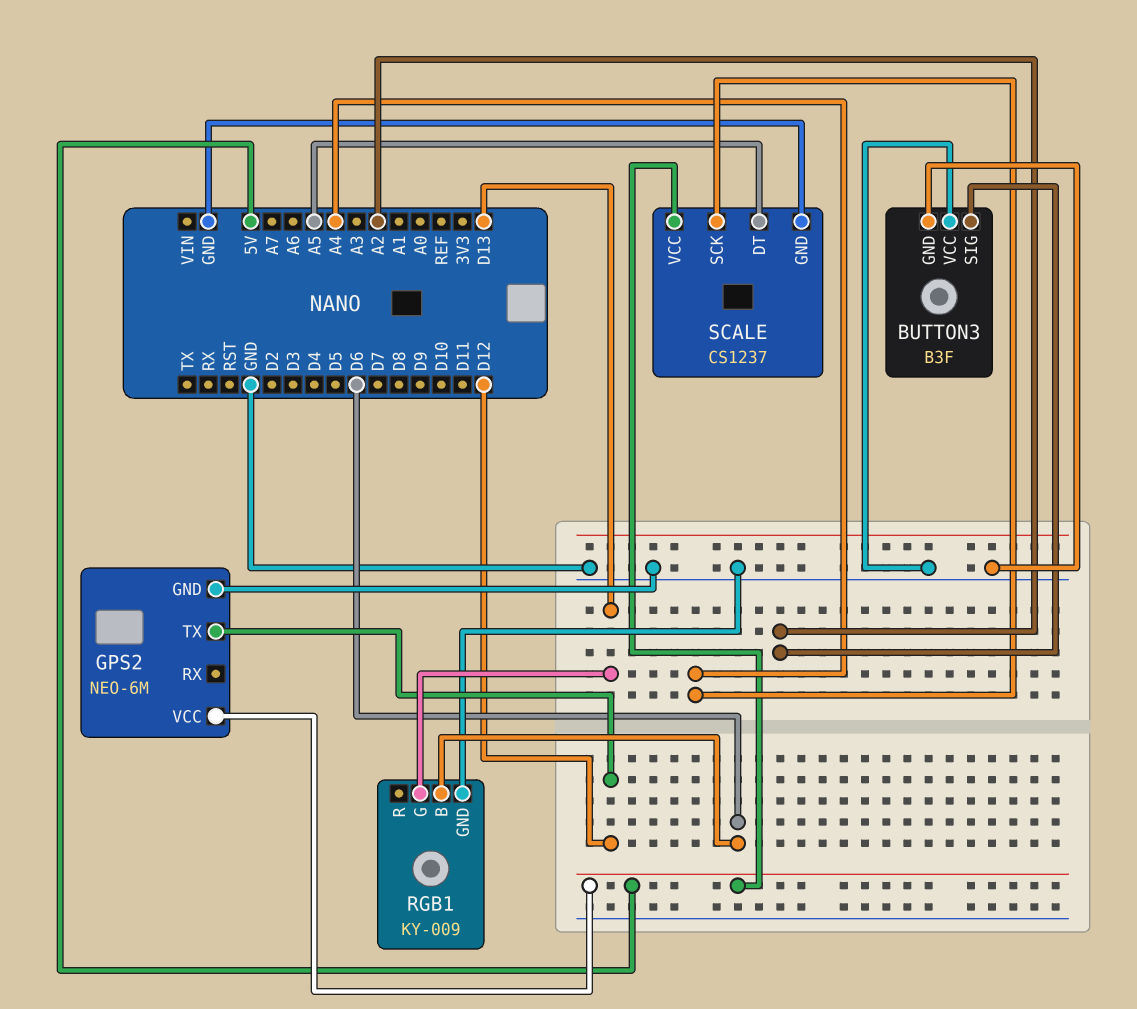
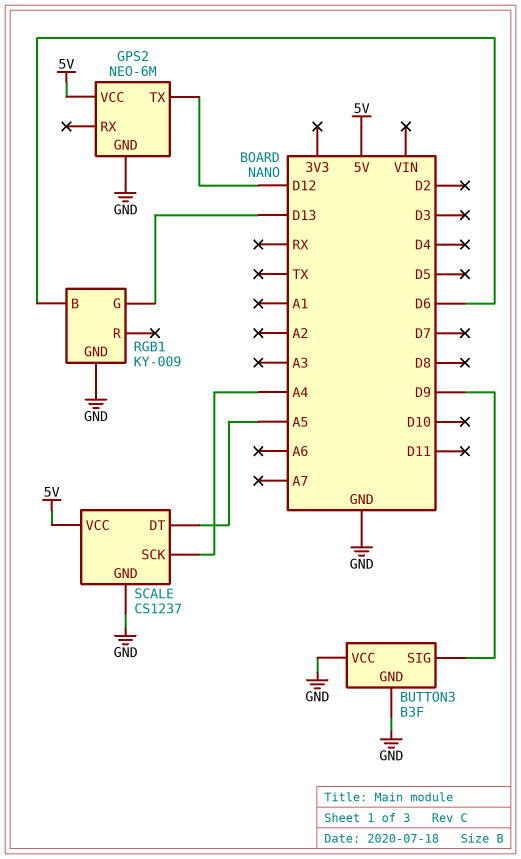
BUTTON3 pin SIG: A2 -> D9

